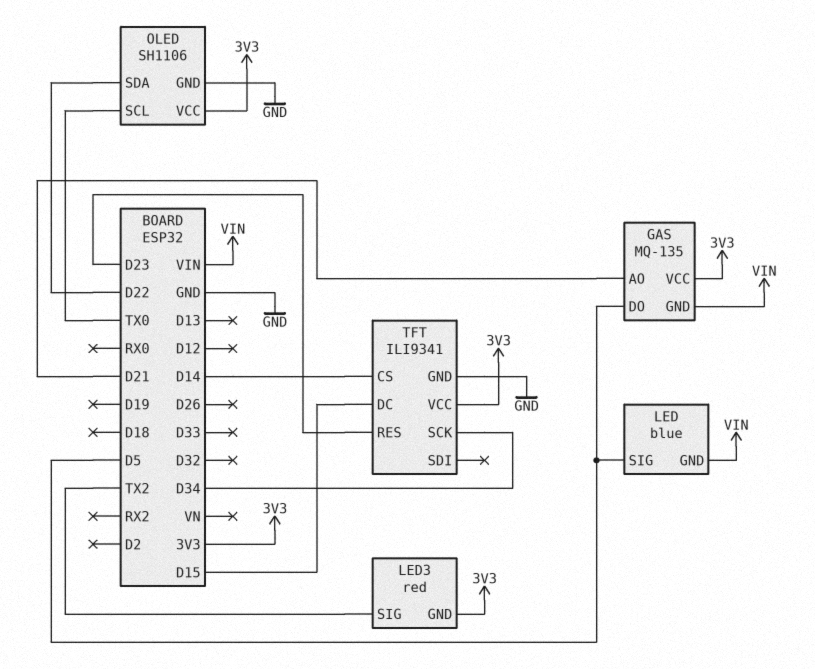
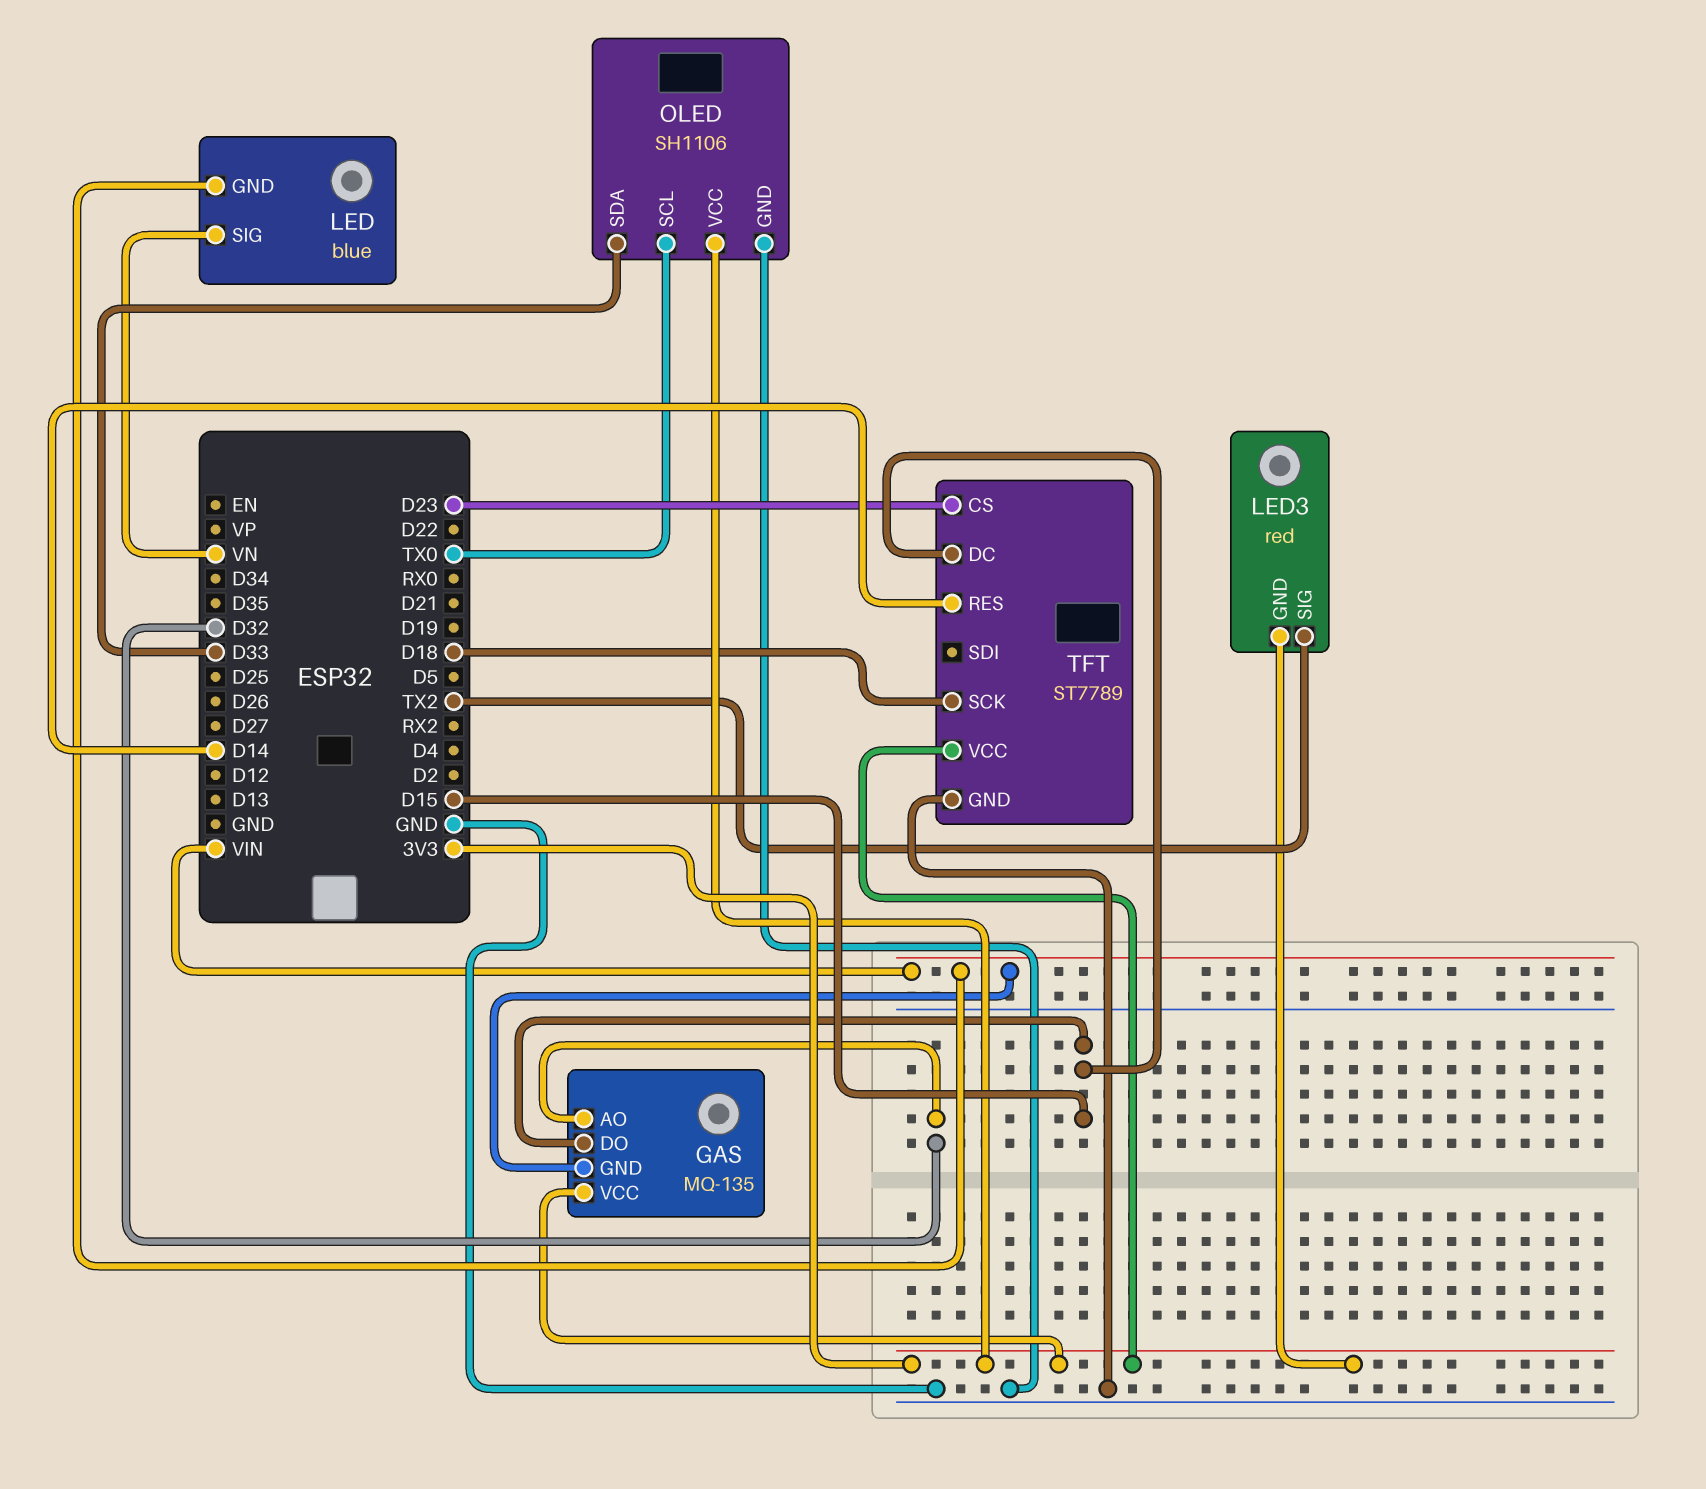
GAS pin AO: D21 -> D32
GAS pin DO: D5 -> D15
LED pin SIG: D5 -> VN
OLED pin SDA: D22 -> D33
TFT: ILI9341 -> ST7789
TFT pin CS: D14 -> D23
TFT pin RES: D23 -> D14
TFT pin SCK: D34 -> D18

